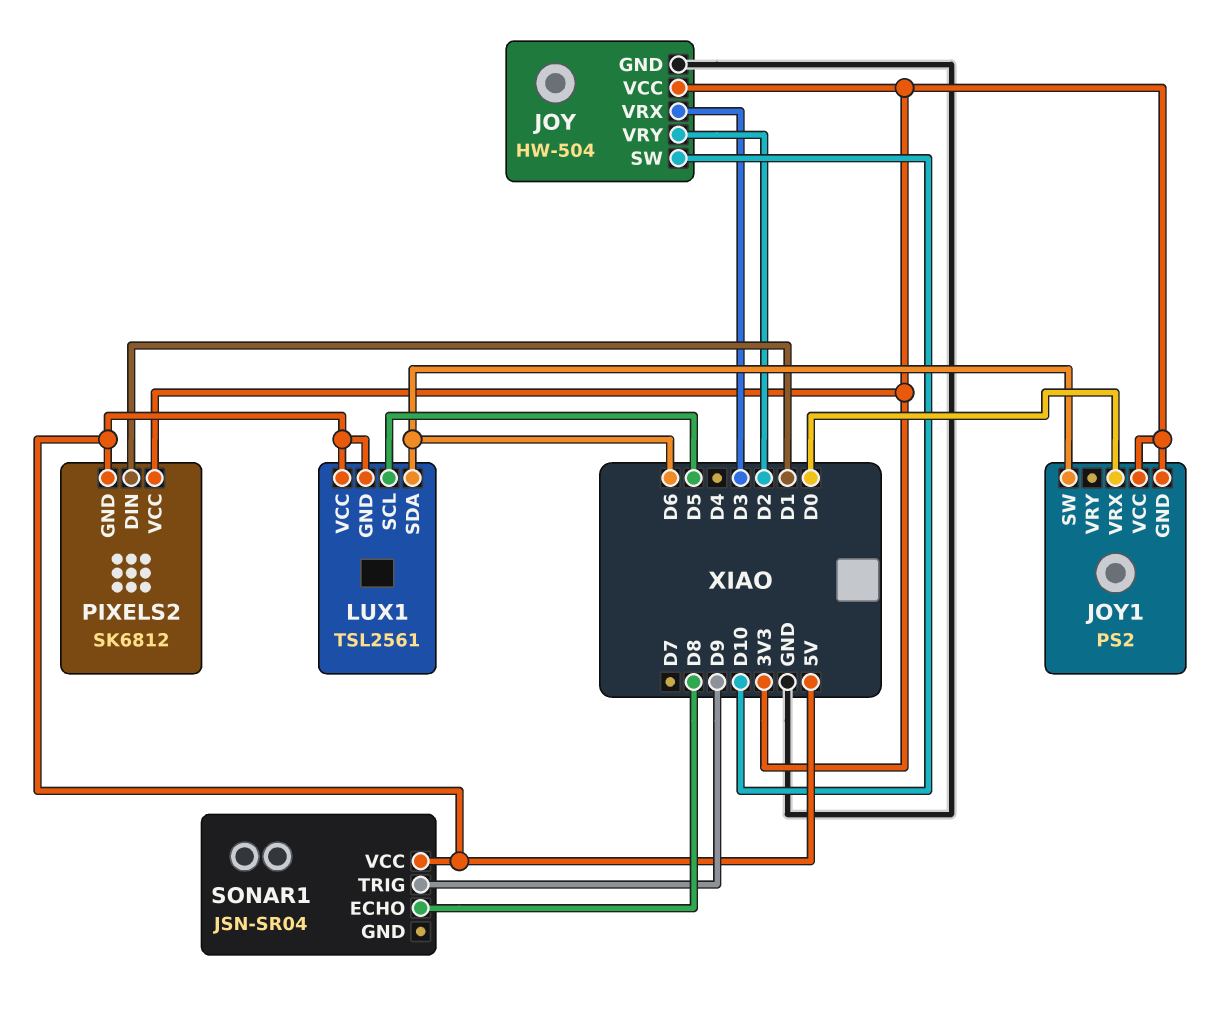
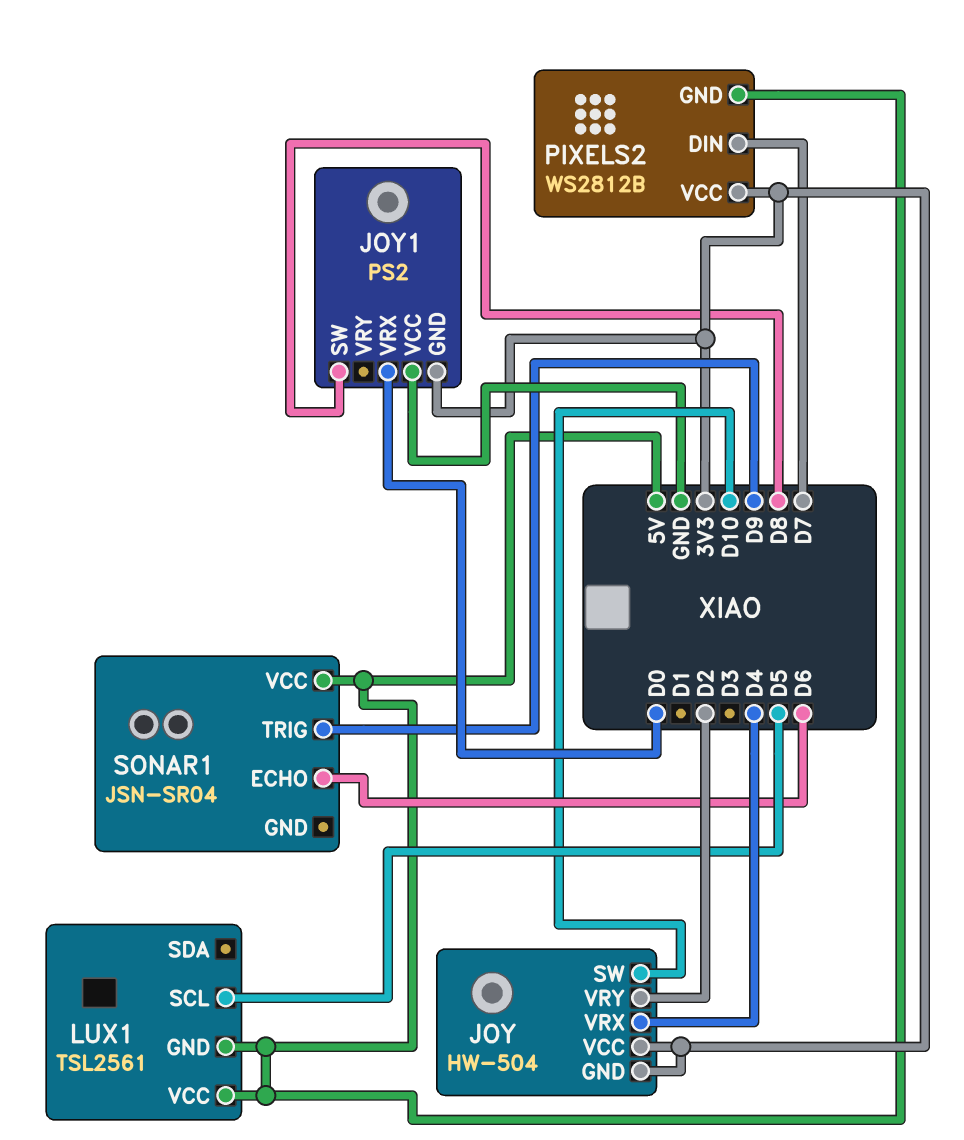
JOY pin GND: GND -> 3V3
JOY pin VRX: D3 -> D4
JOY1 pin SW: D6 -> D8
JOY1 pin VCC: 3V3 -> GND
LUX1 pin SDA: D6 -> none
PIXELS2: SK6812 -> WS2812B
PIXELS2 pin DIN: D1 -> D7
SONAR1 pin ECHO: D8 -> D6

